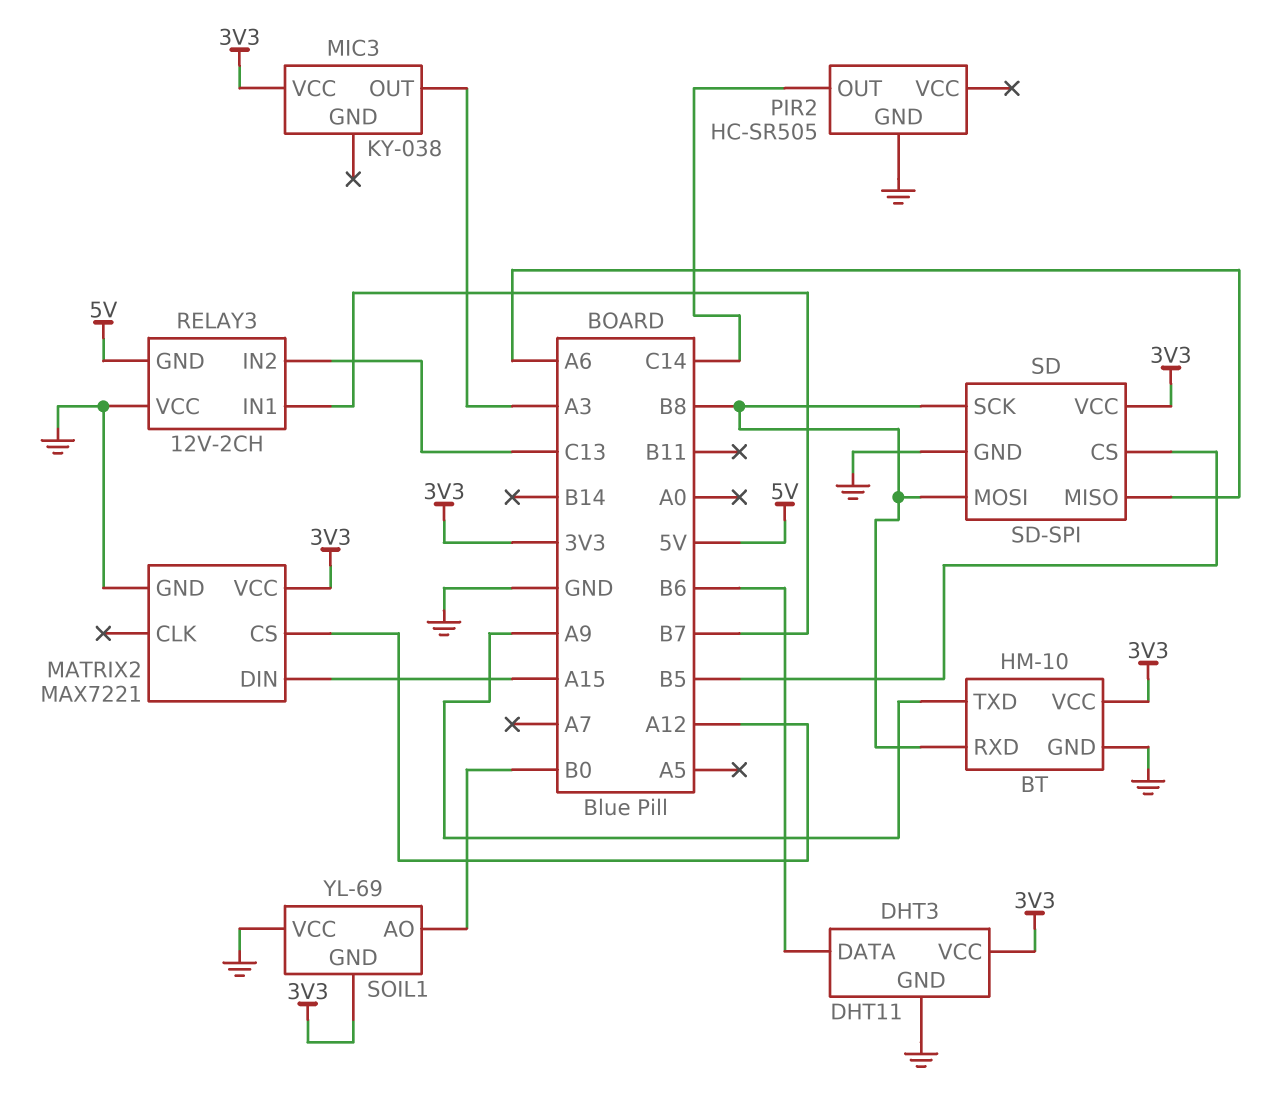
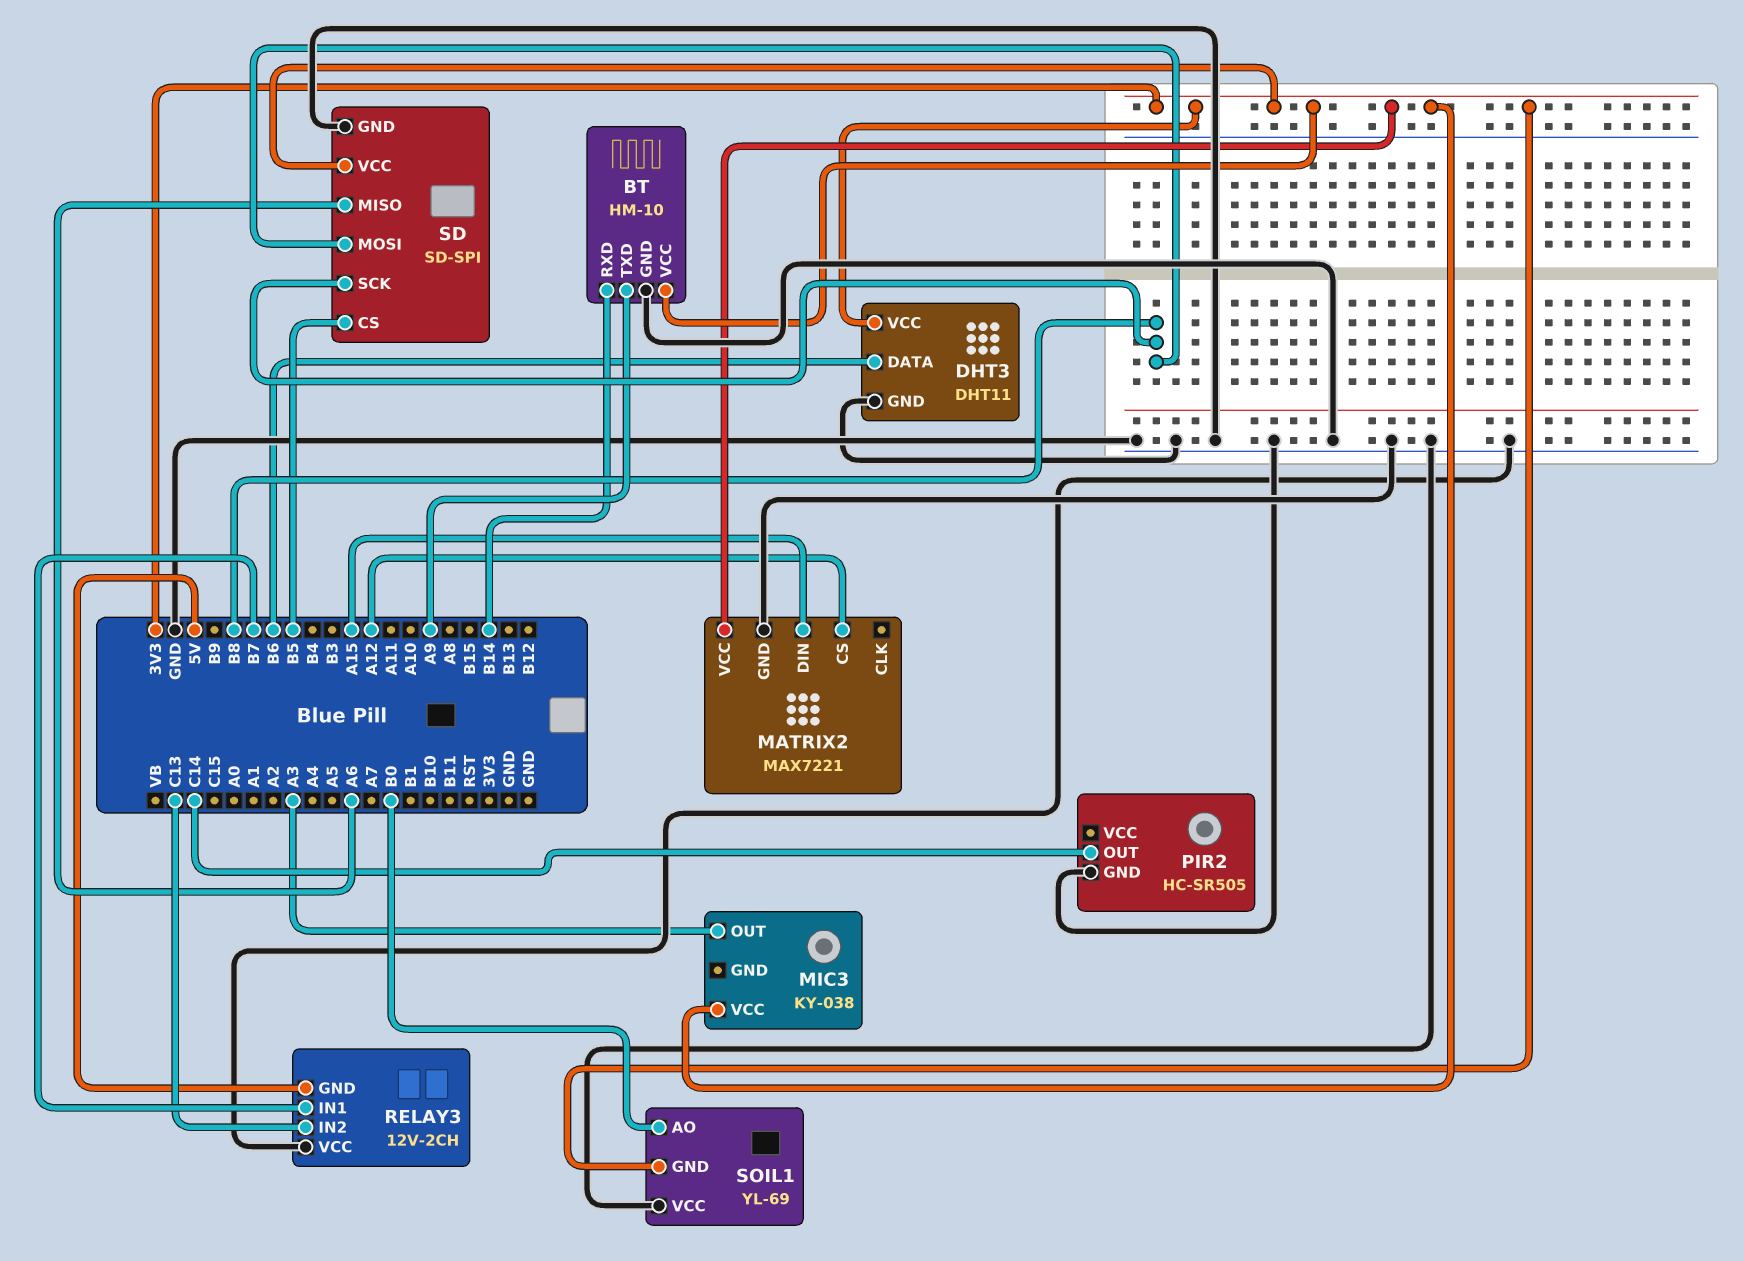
BT pin RXD: B8 -> B14

